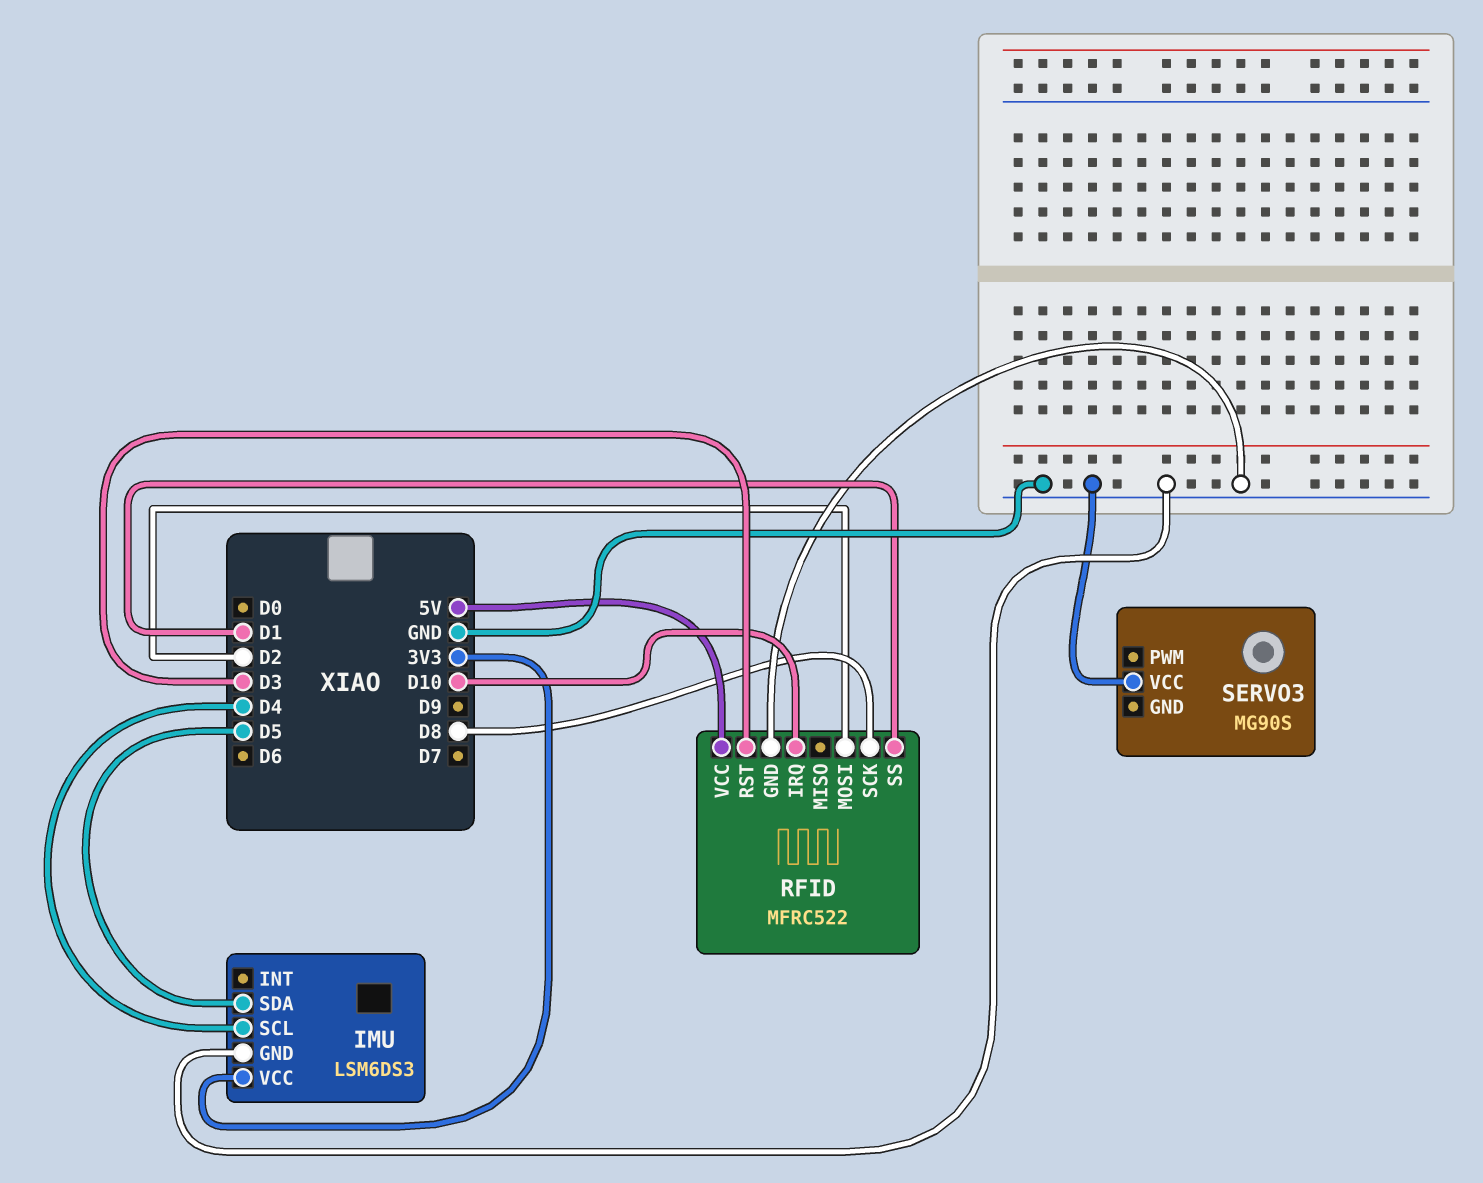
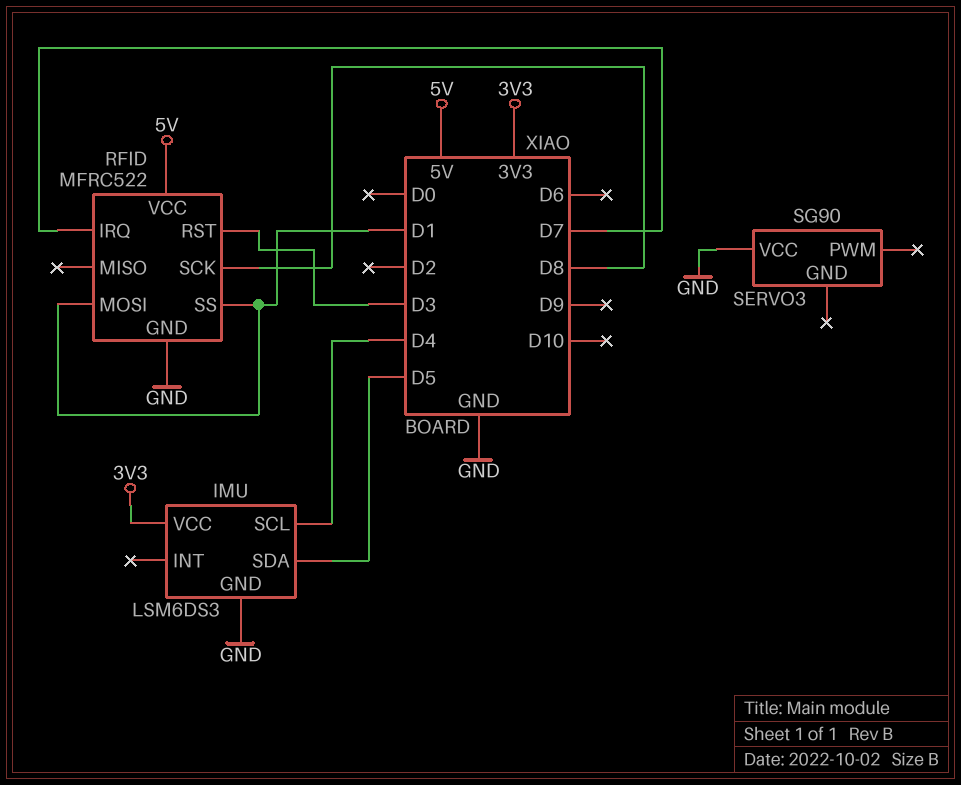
RFID pin IRQ: D10 -> D7
RFID pin MOSI: D2 -> D1
SERVO3: MG90S -> SG90

